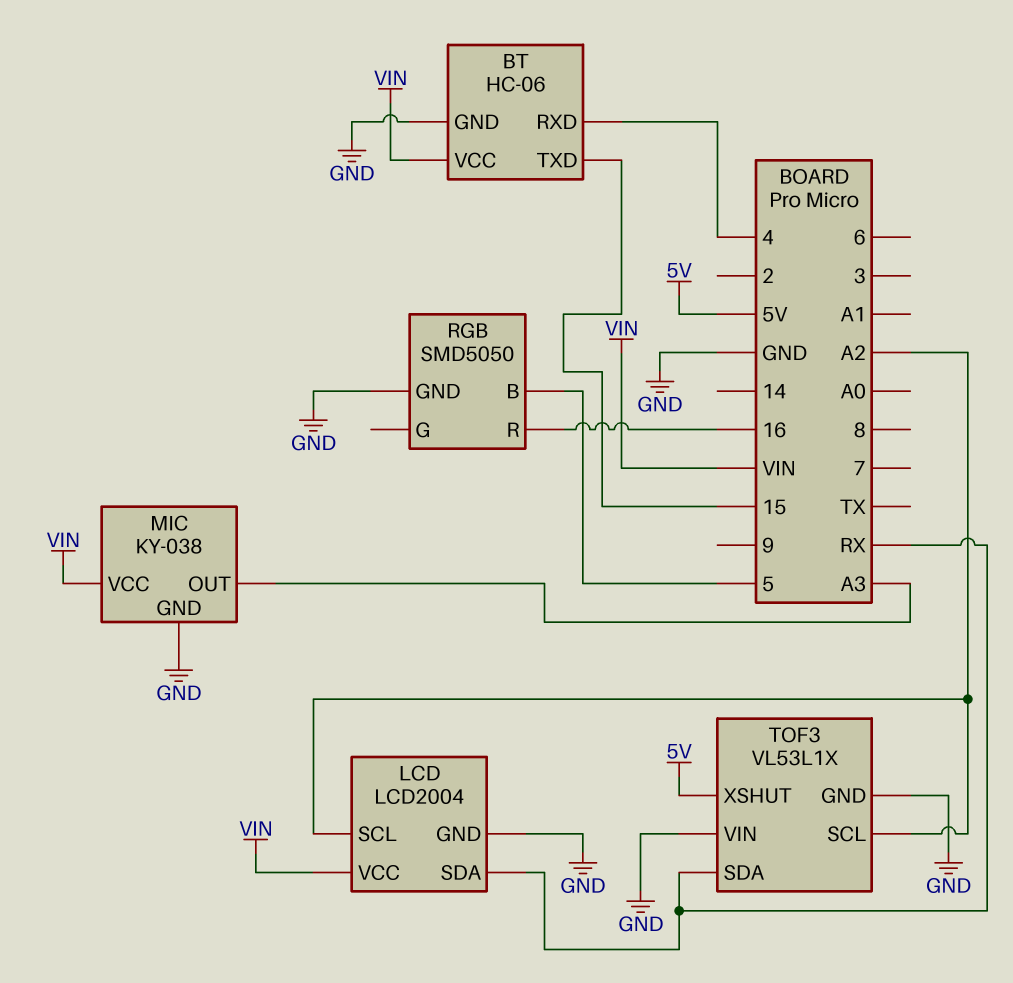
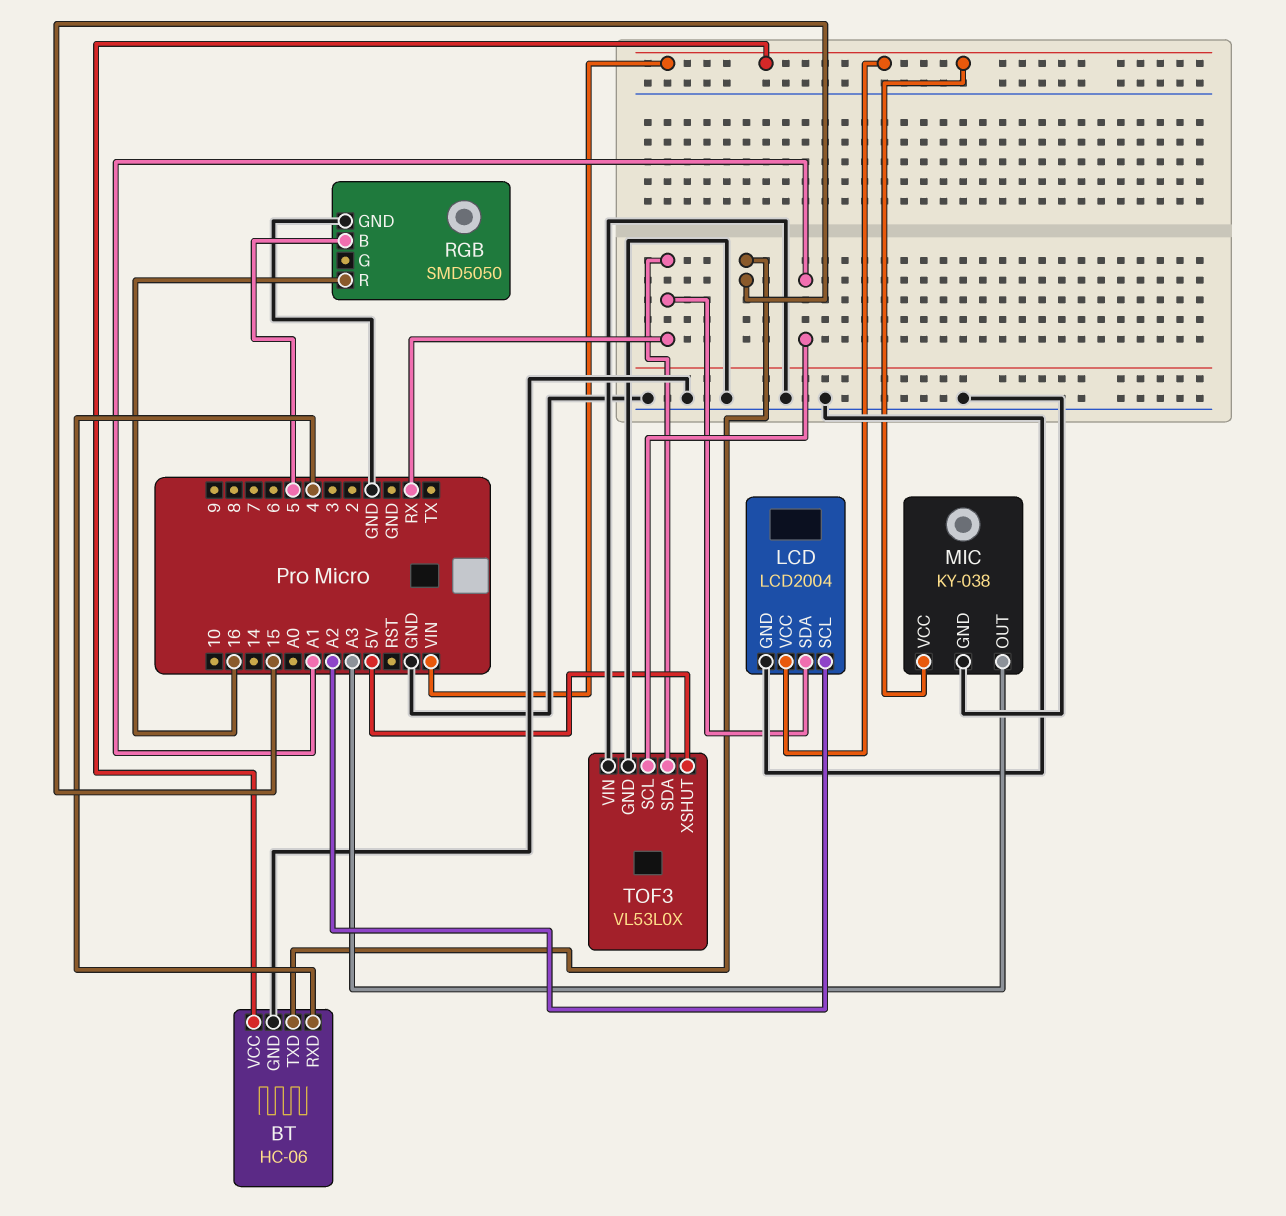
TOF3: VL53L1X -> VL53L0X
TOF3 pin SCL: A2 -> A1

